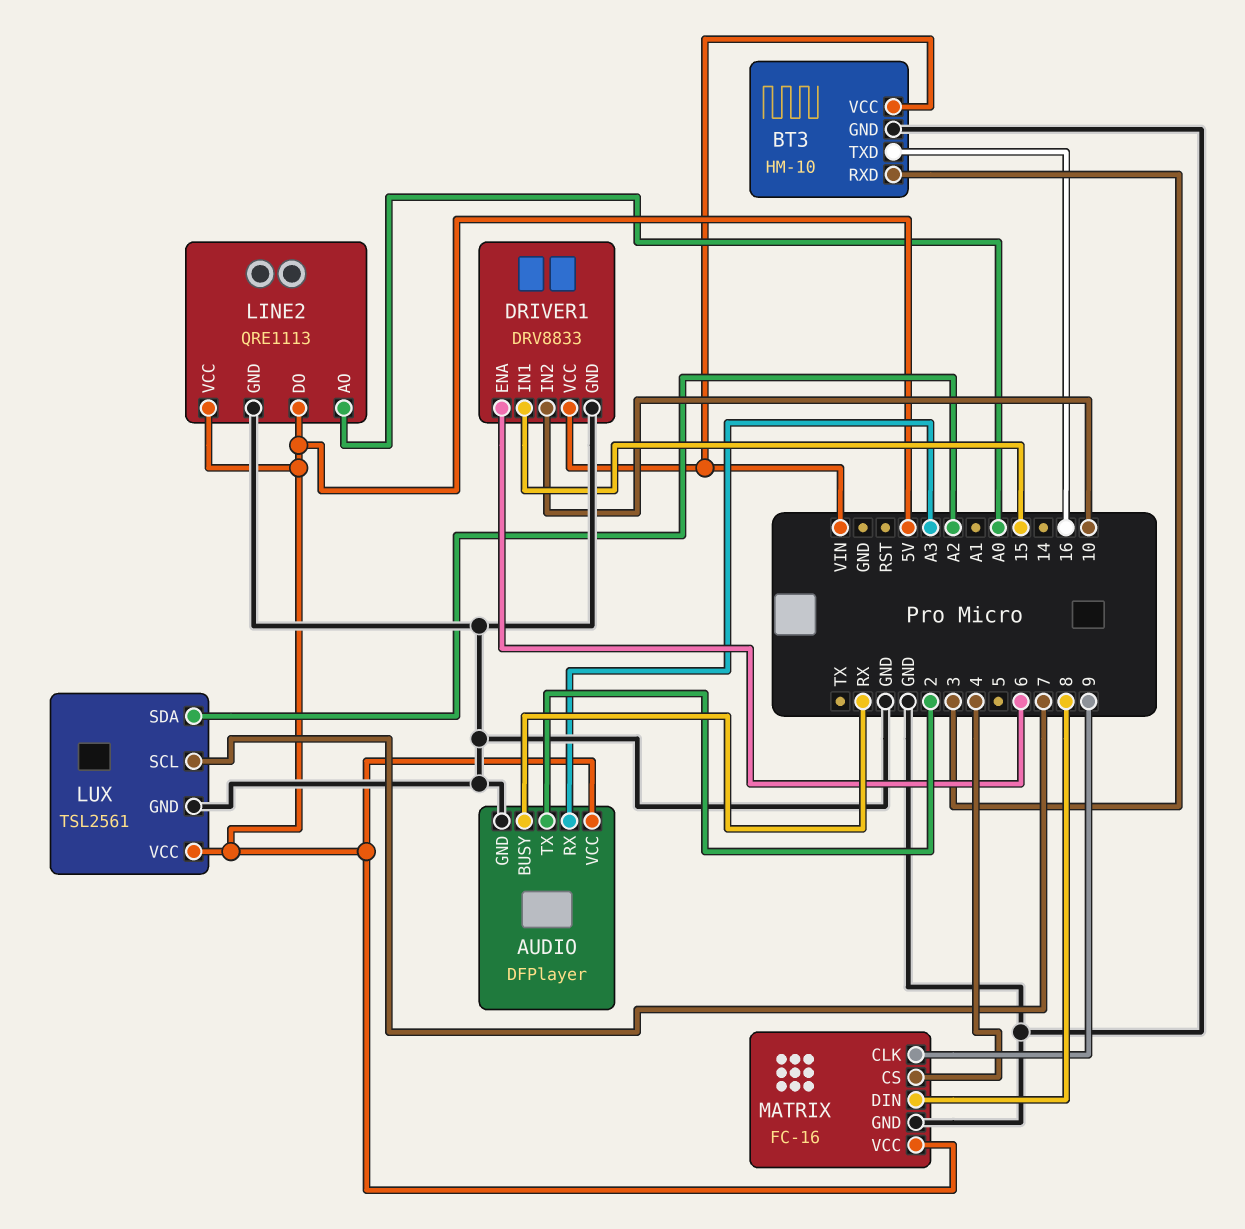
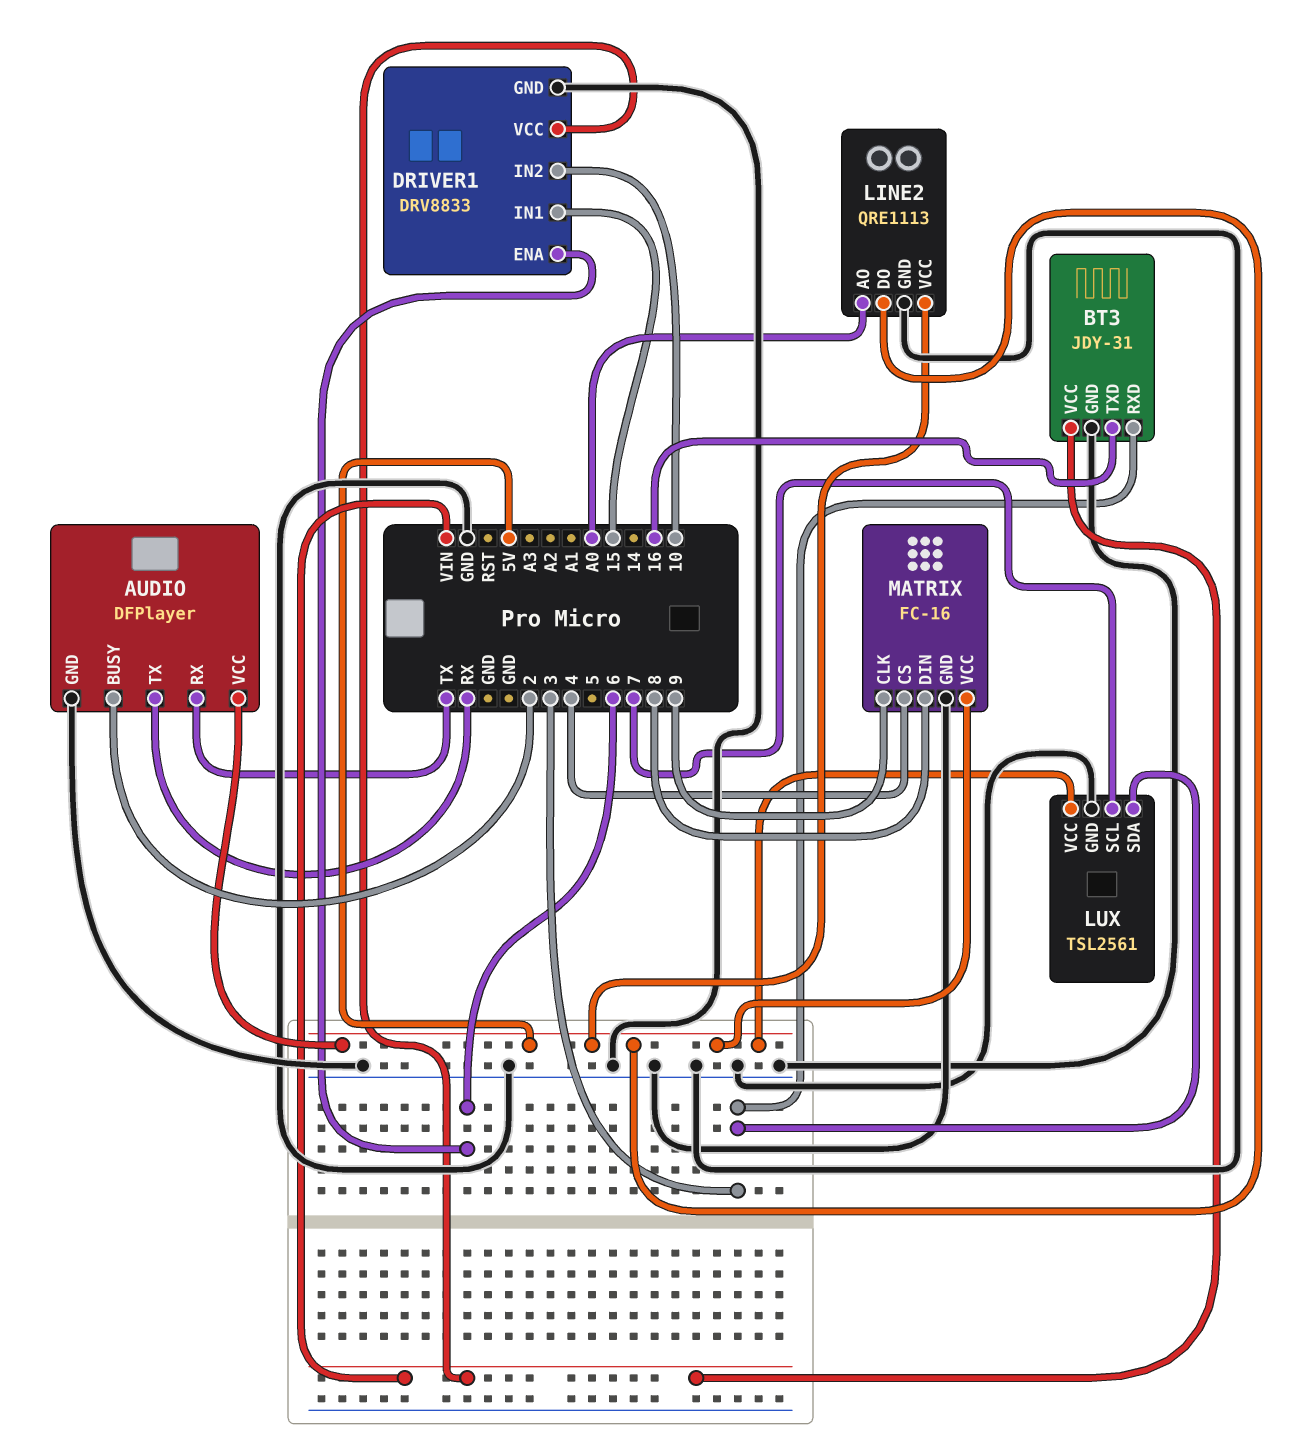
AUDIO pin BUSY: RX -> 2
AUDIO pin RX: A3 -> TX
AUDIO pin TX: 2 -> RX
BT3: HM-10 -> JDY-31
LUX pin SDA: A2 -> 3

